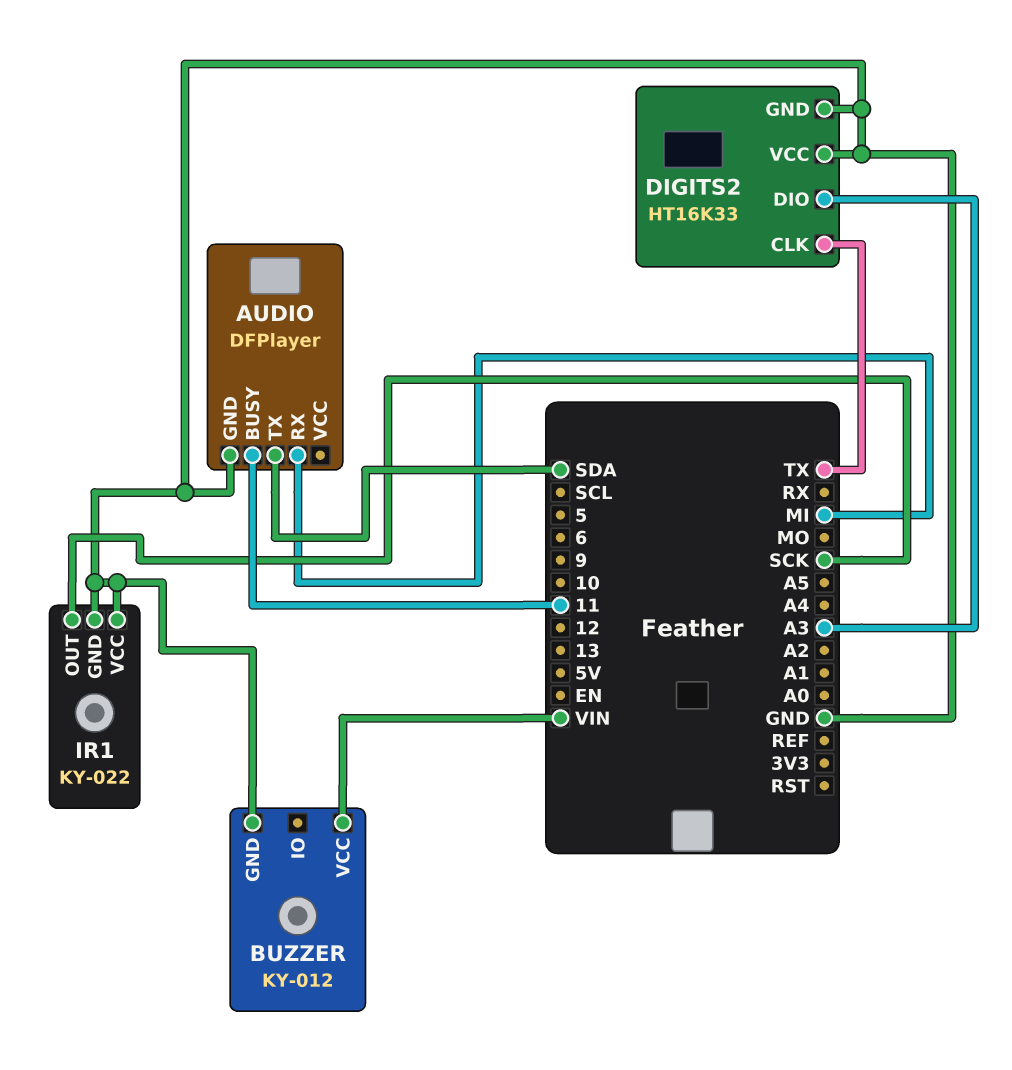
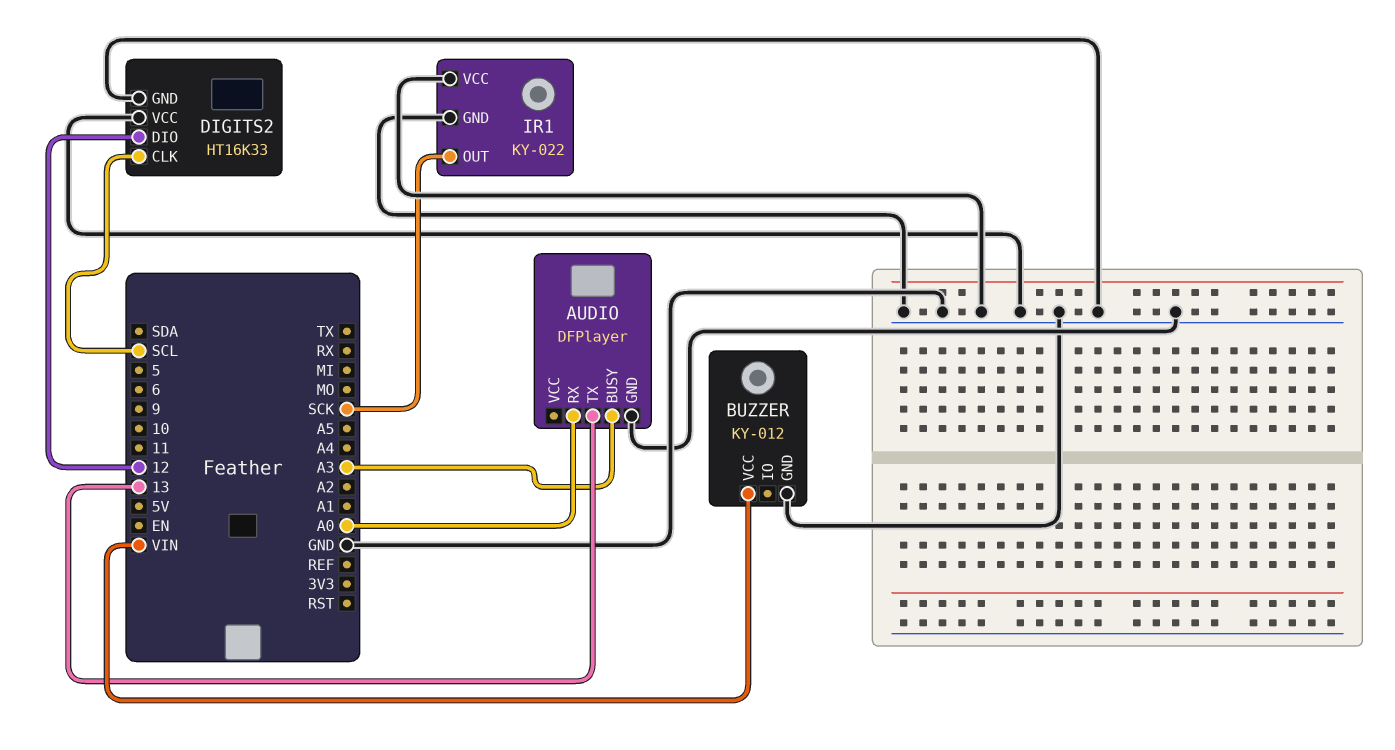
AUDIO pin BUSY: 11 -> A3
AUDIO pin RX: MI -> A0
AUDIO pin TX: SDA -> 13
DIGITS2 pin CLK: TX -> SCL
DIGITS2 pin DIO: A3 -> 12

